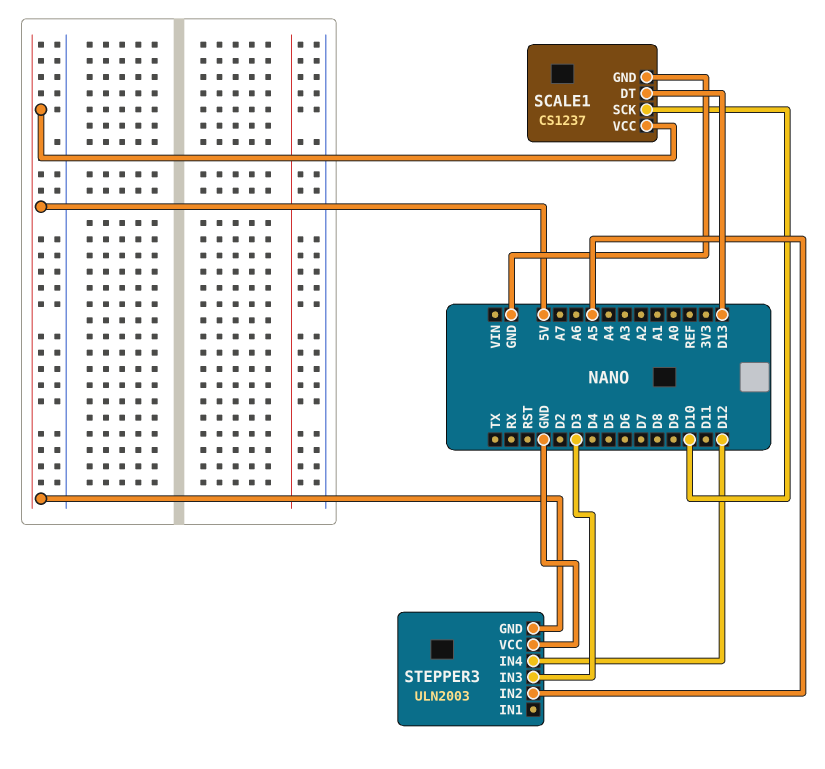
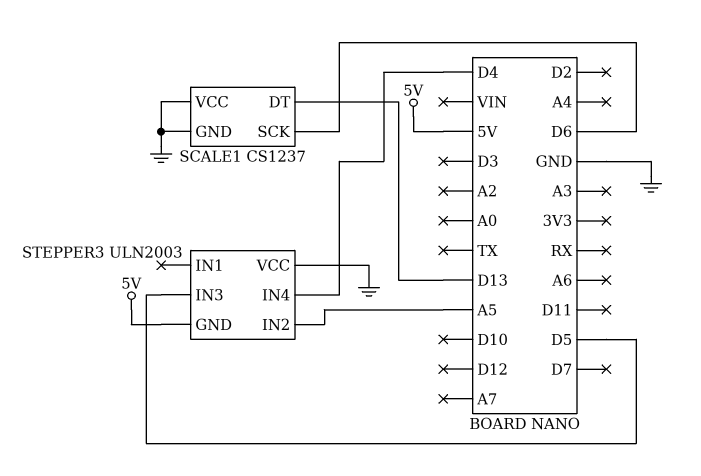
SCALE1 pin SCK: D10 -> D6
SCALE1 pin VCC: 5V -> GND
STEPPER3 pin IN3: D3 -> D5
STEPPER3 pin IN4: D12 -> D4

